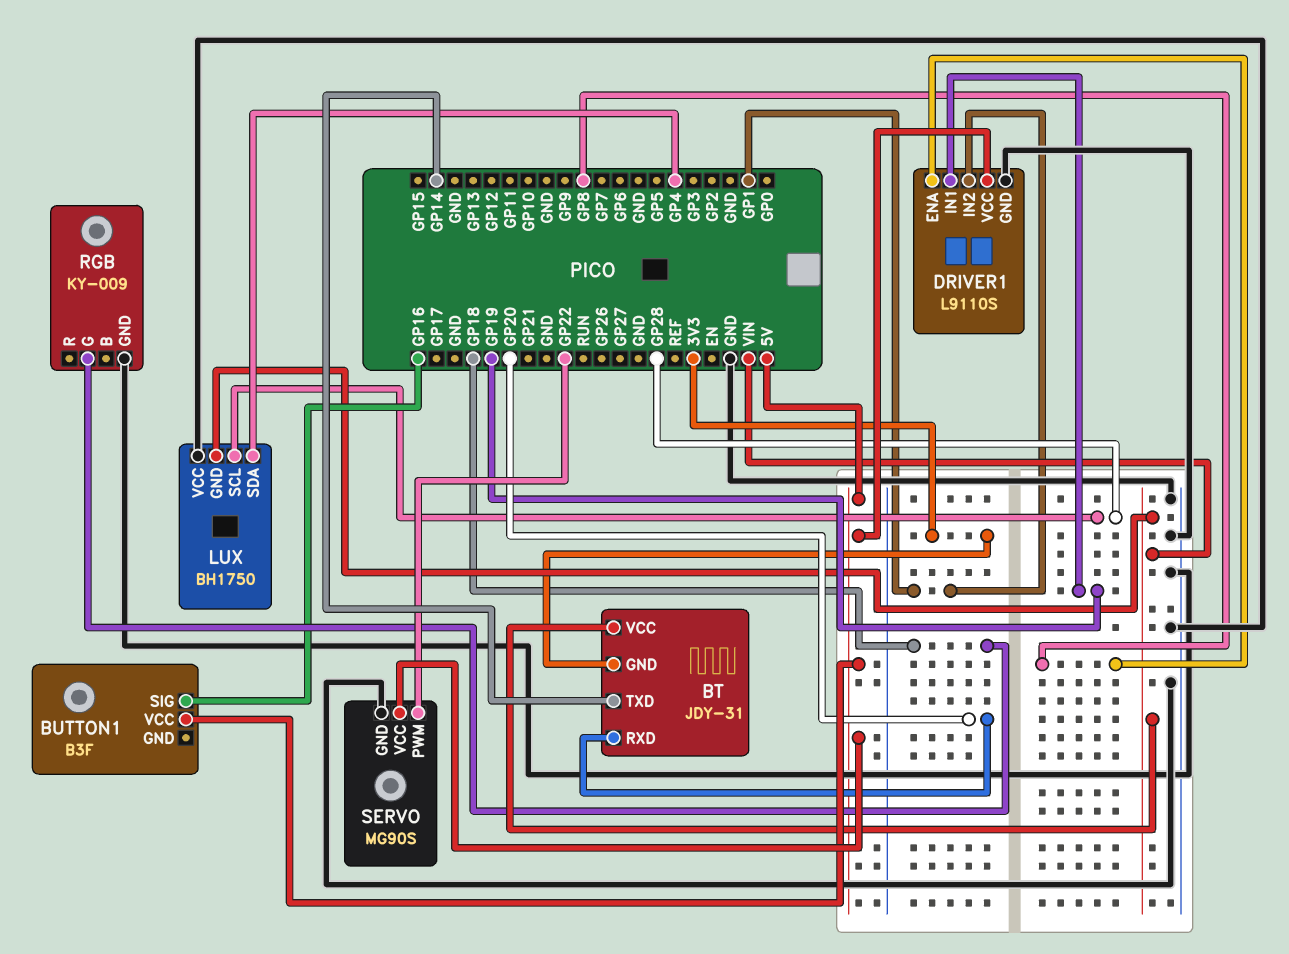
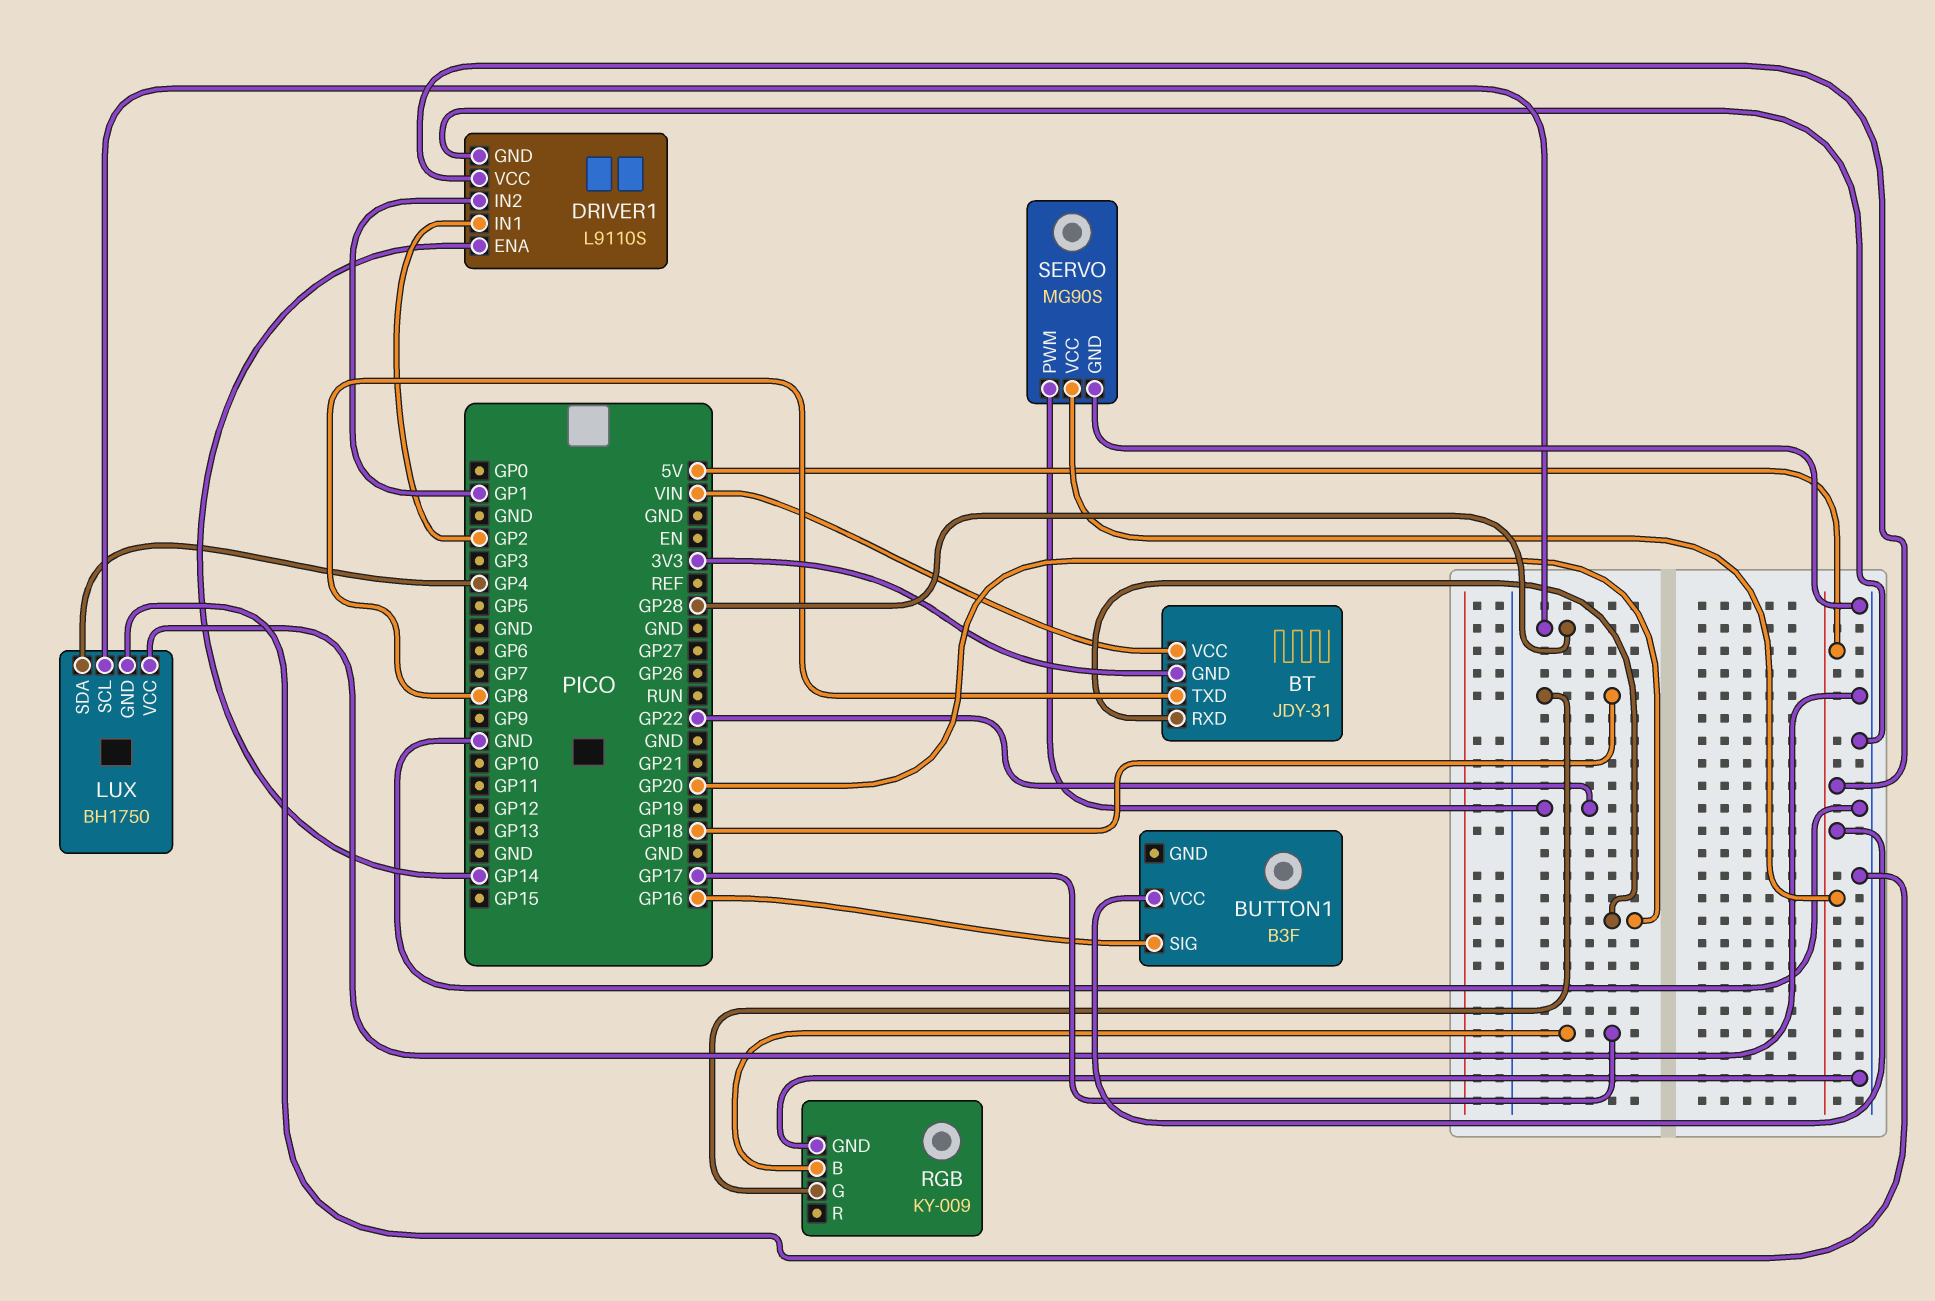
BT pin TXD: GP14 -> GP8
DRIVER1 pin ENA: GP8 -> GP14
DRIVER1 pin IN1: GP19 -> GP2
LUX pin GND: VIN -> GND
RGB pin B: none -> GP17

